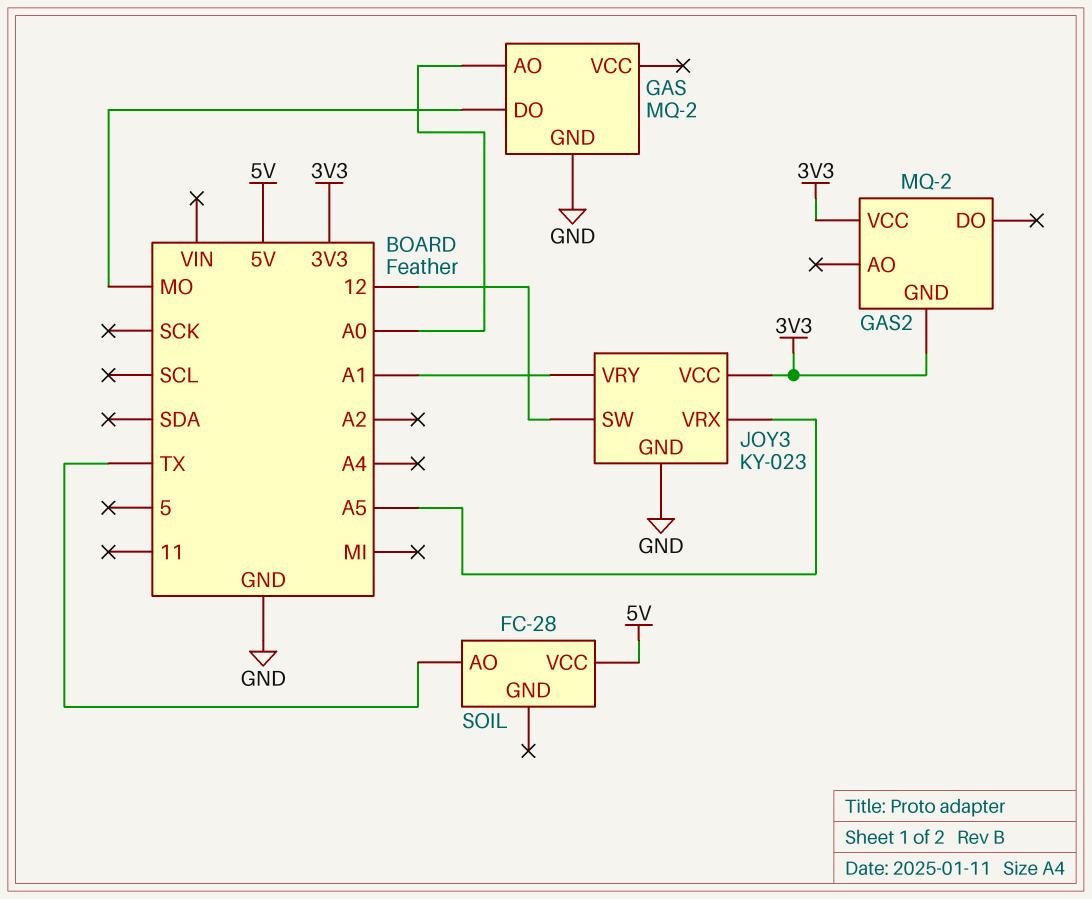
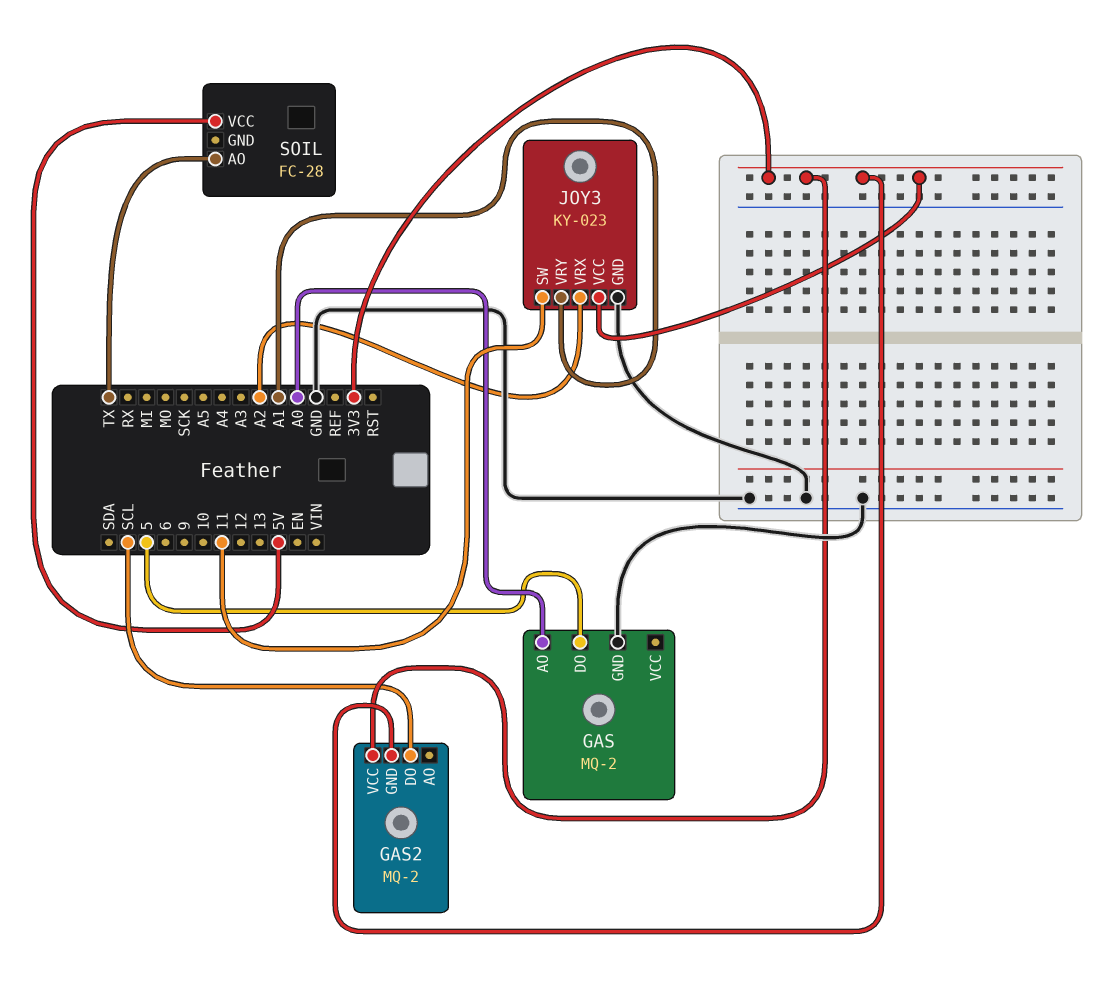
GAS pin DO: MO -> 5
GAS2 pin DO: none -> SCL
JOY3 pin SW: 12 -> 11
JOY3 pin VRX: A5 -> A2

